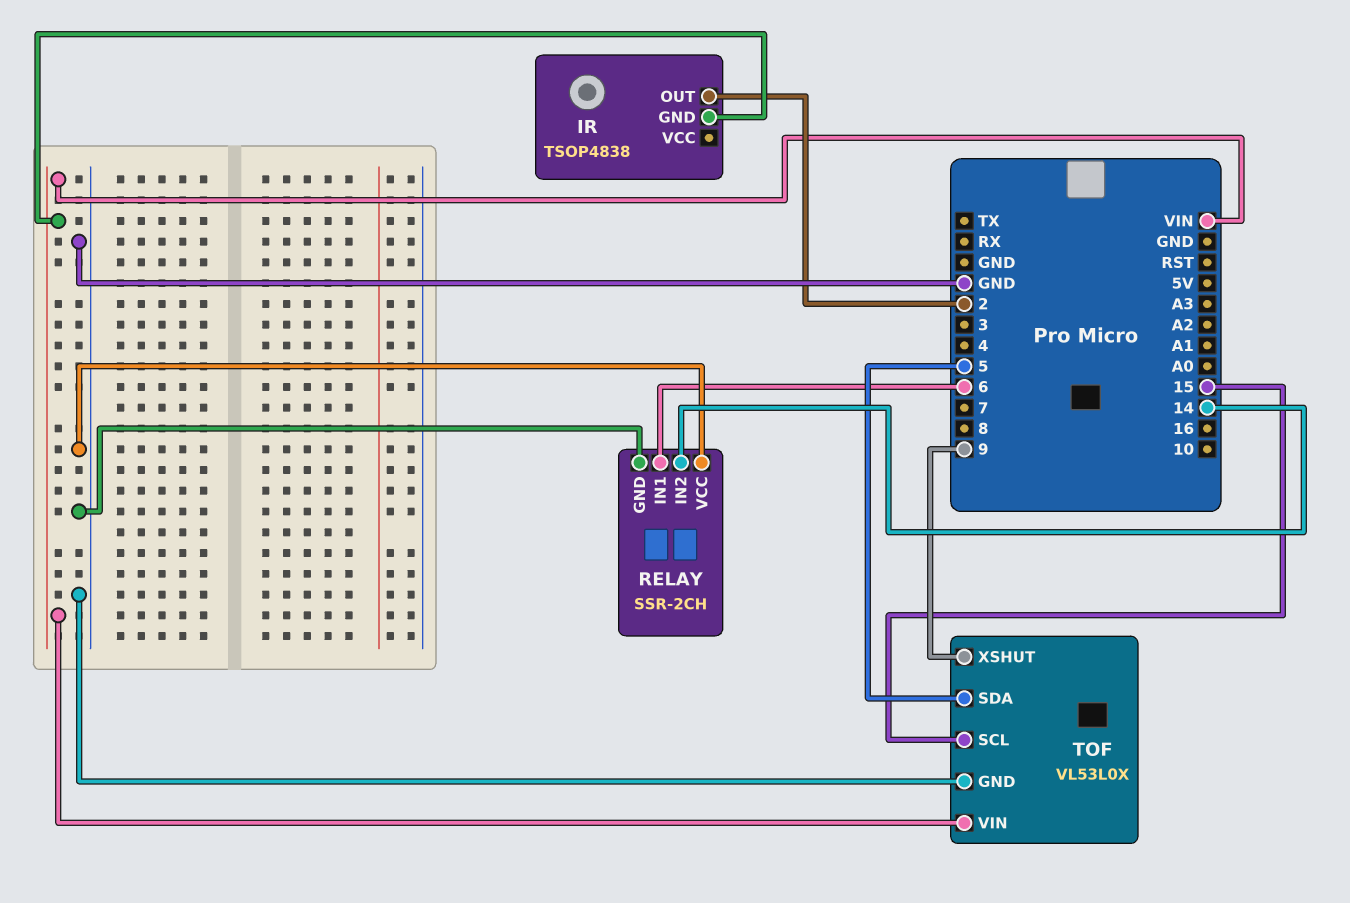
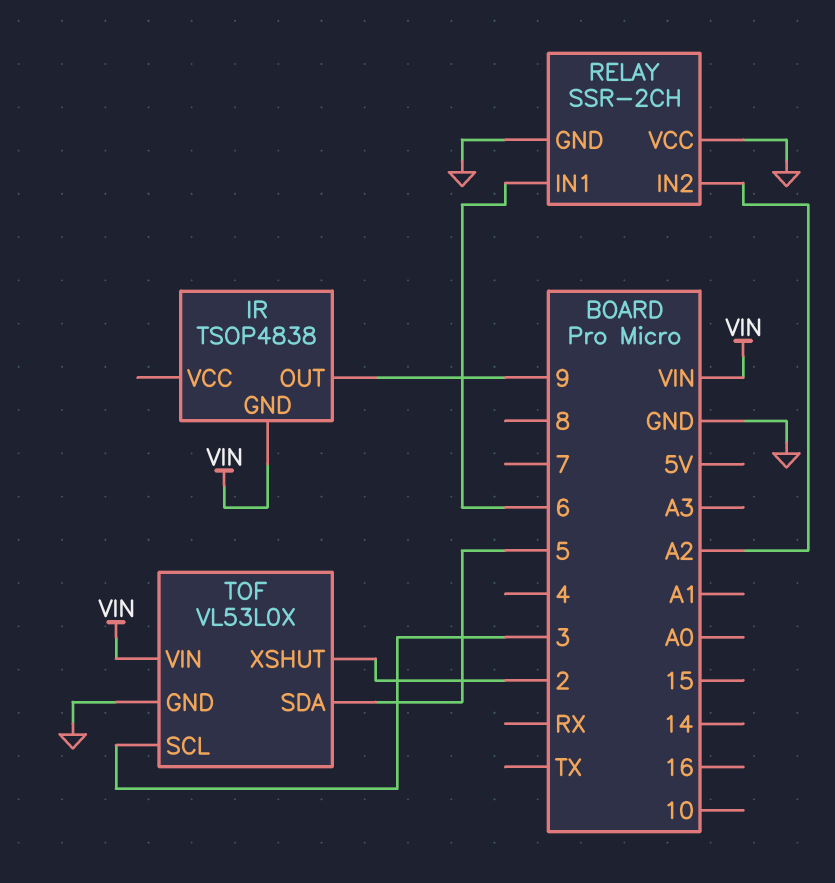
IR pin OUT: 2 -> 9
RELAY pin IN2: 14 -> A2
TOF pin SCL: 15 -> 3
TOF pin XSHUT: 9 -> 2

